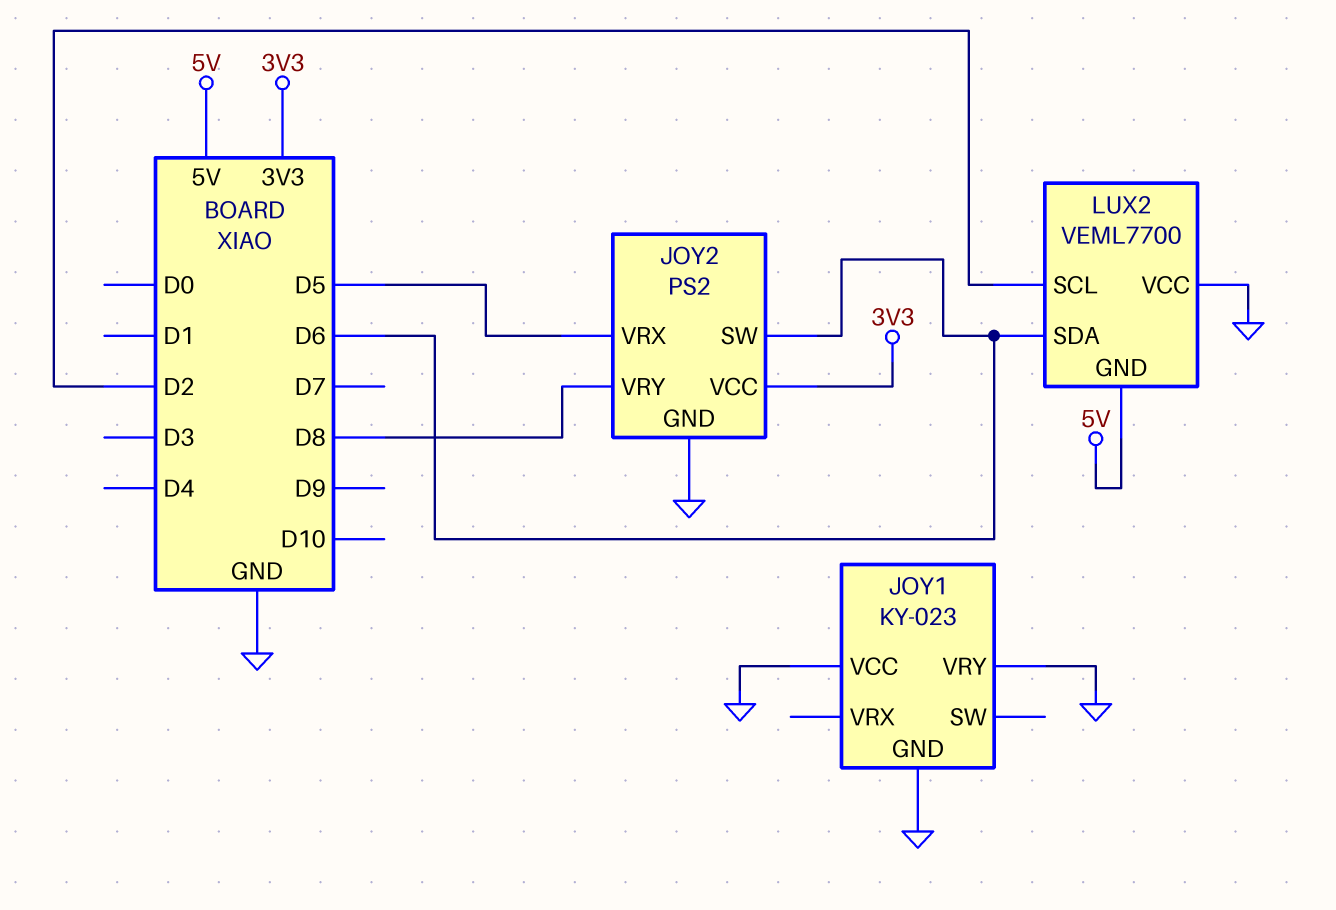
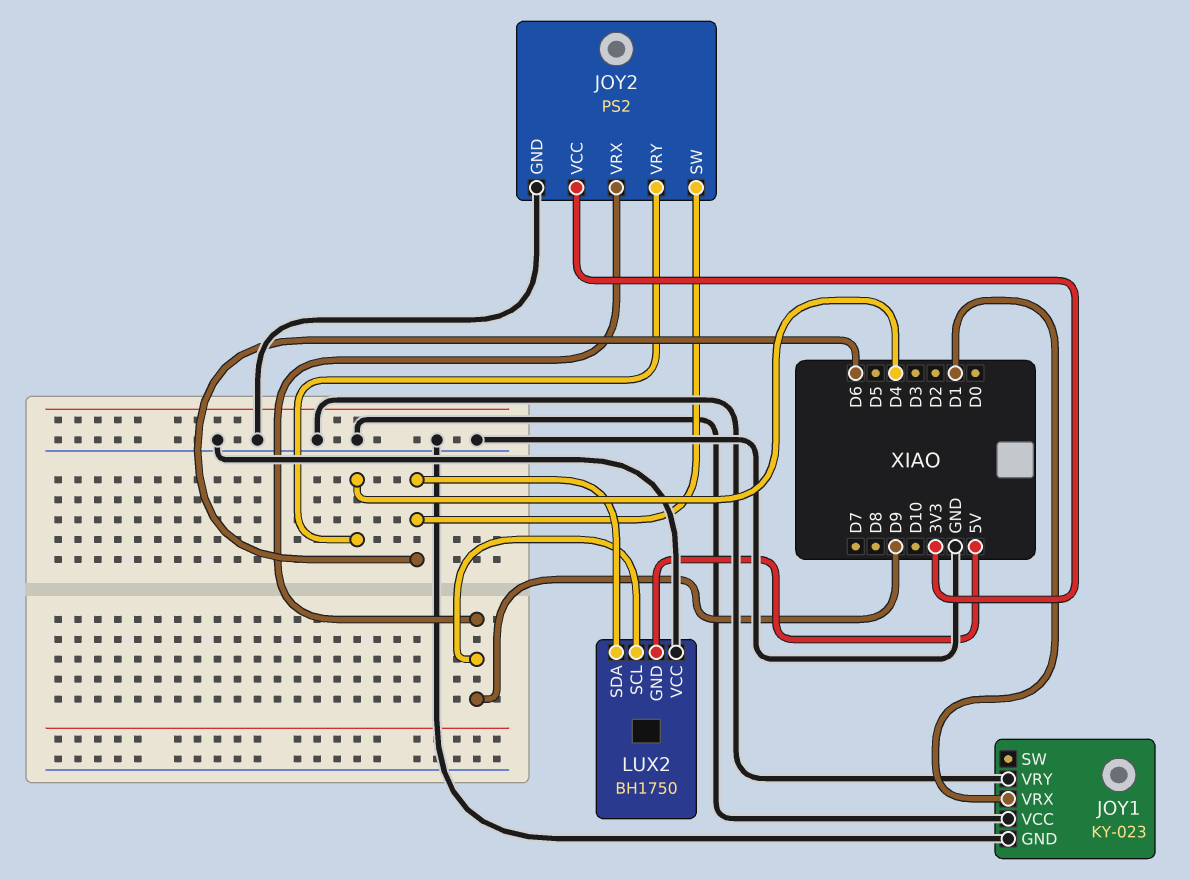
JOY1 pin VRX: none -> D1
JOY2 pin VRX: D5 -> D9
JOY2 pin VRY: D8 -> D4
LUX2: VEML7700 -> BH1750
LUX2 pin SCL: D2 -> D9

